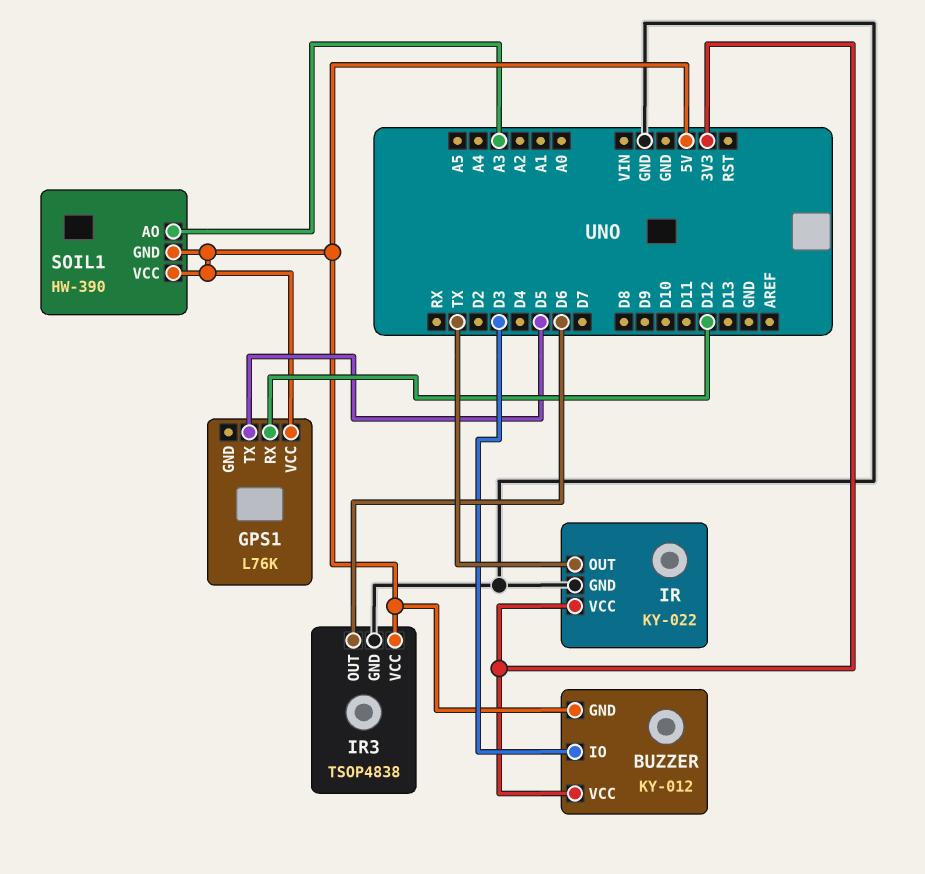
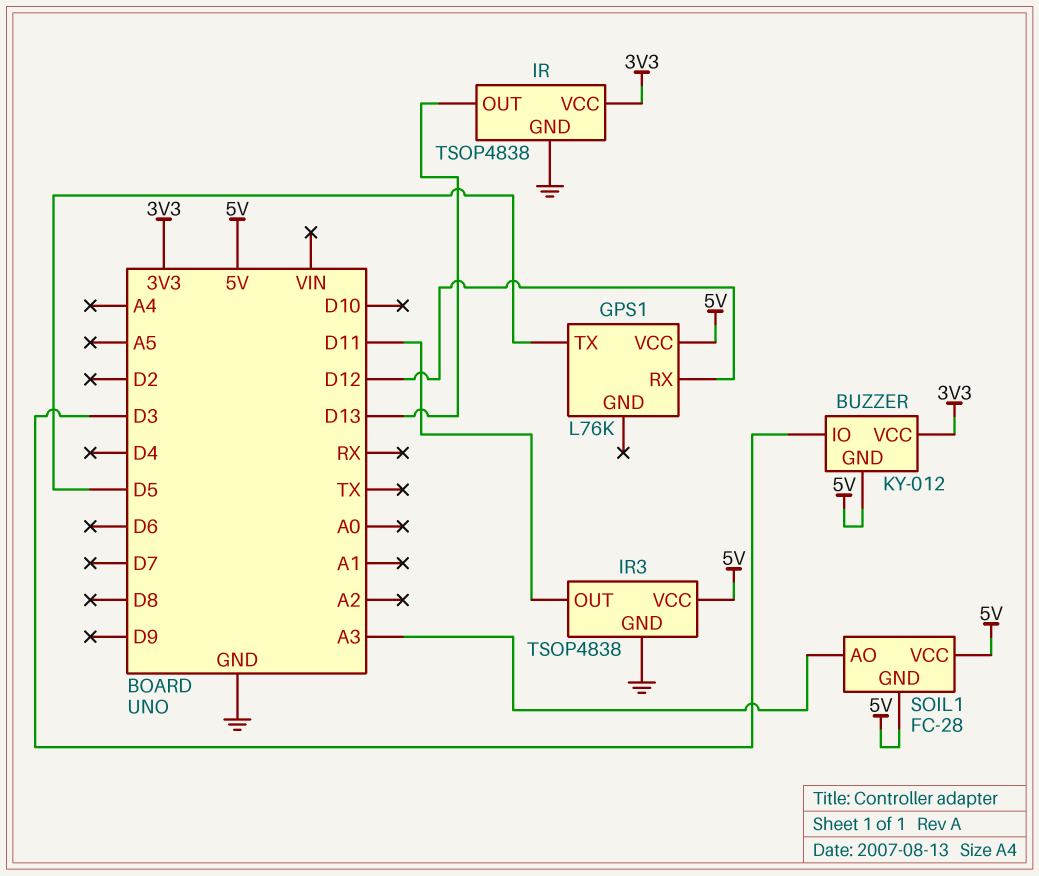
IR: KY-022 -> TSOP4838
IR pin OUT: TX -> D13
IR3 pin OUT: D6 -> D11
SOIL1: HW-390 -> FC-28

